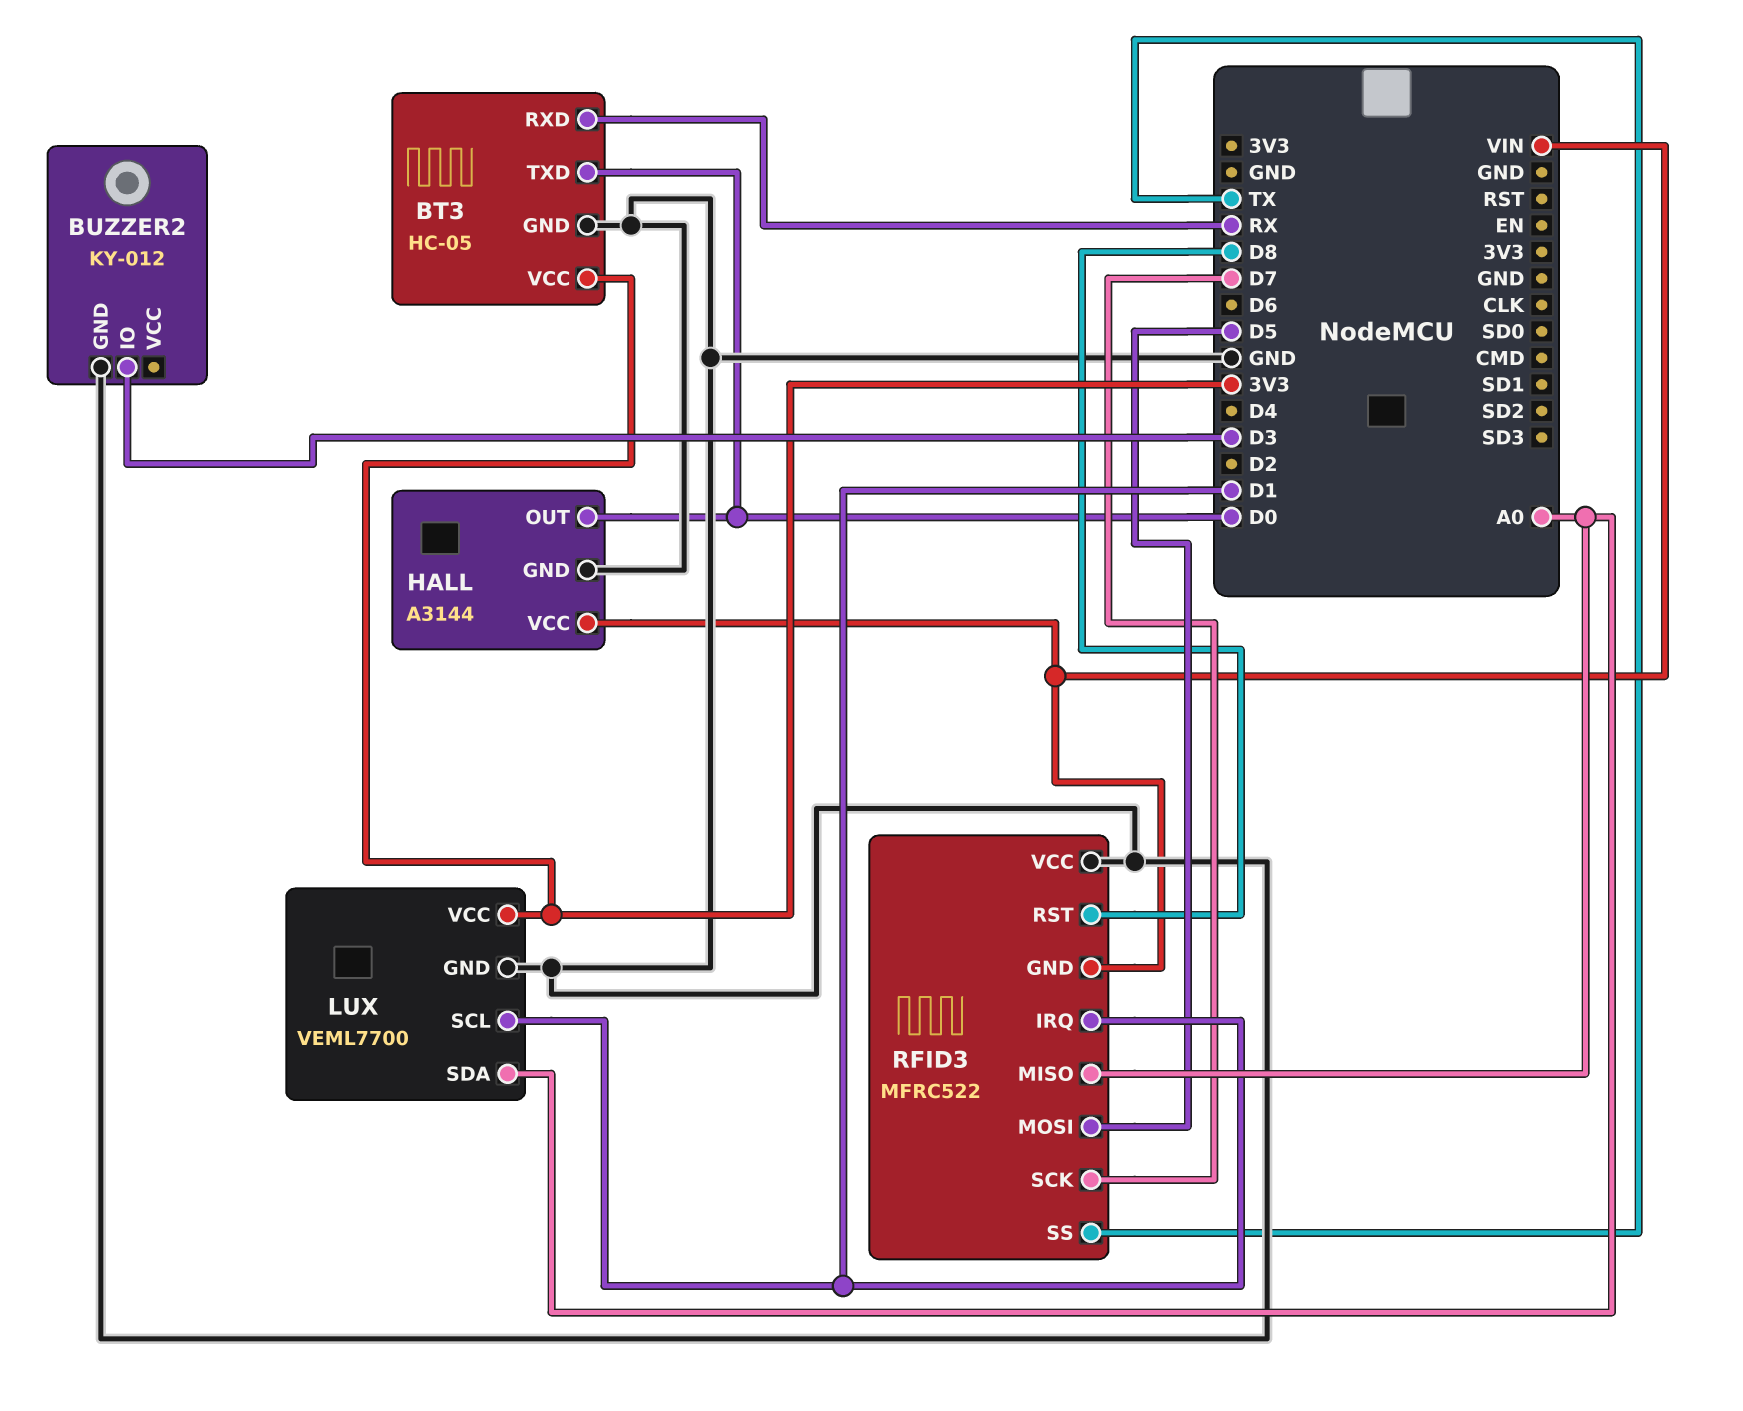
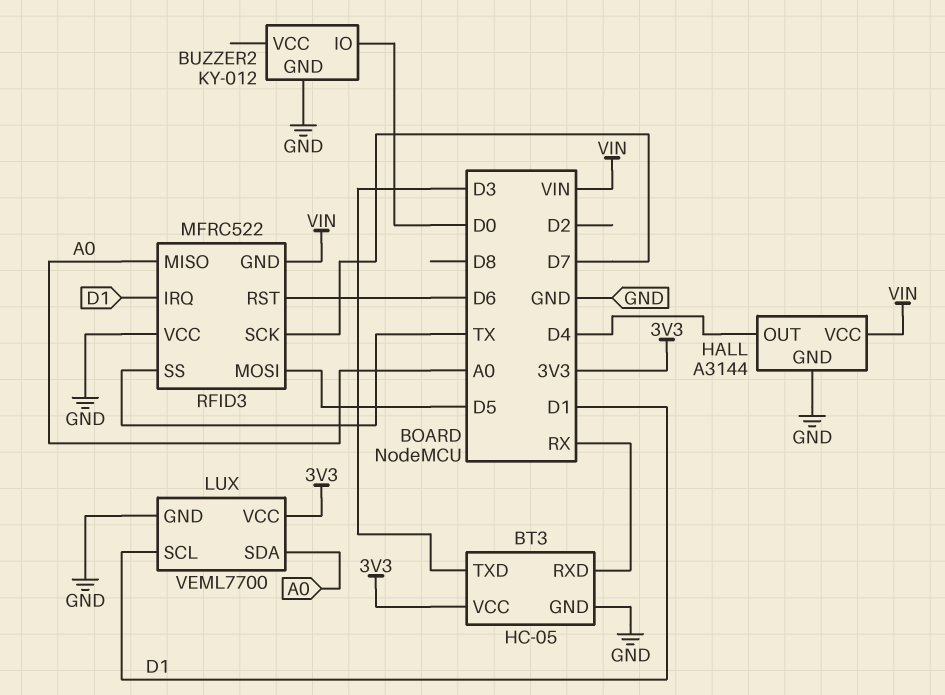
BT3 pin TXD: D0 -> D3
BUZZER2 pin IO: D3 -> D0
HALL pin OUT: D0 -> D4
RFID3 pin RST: D8 -> D6

